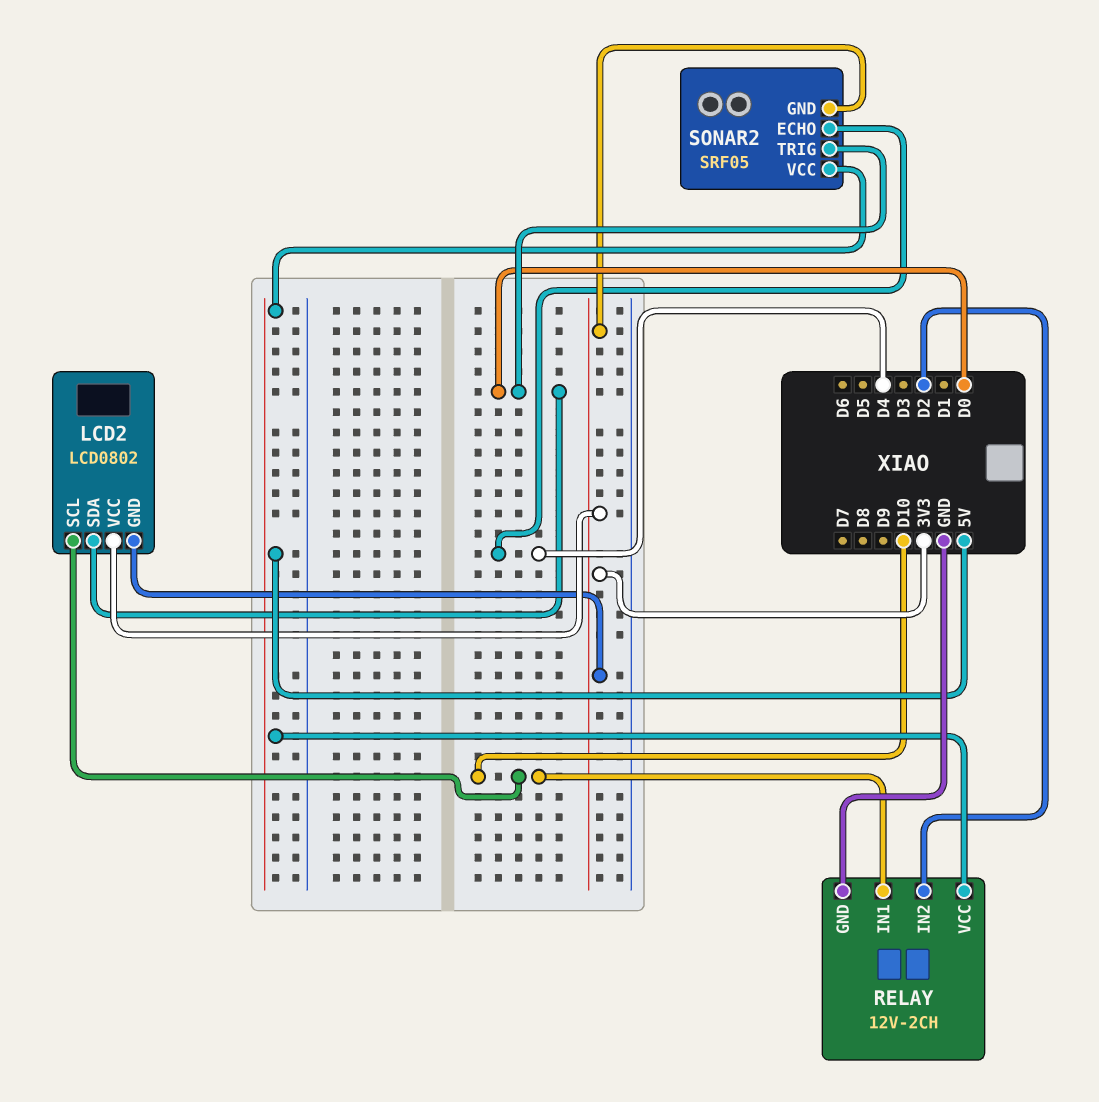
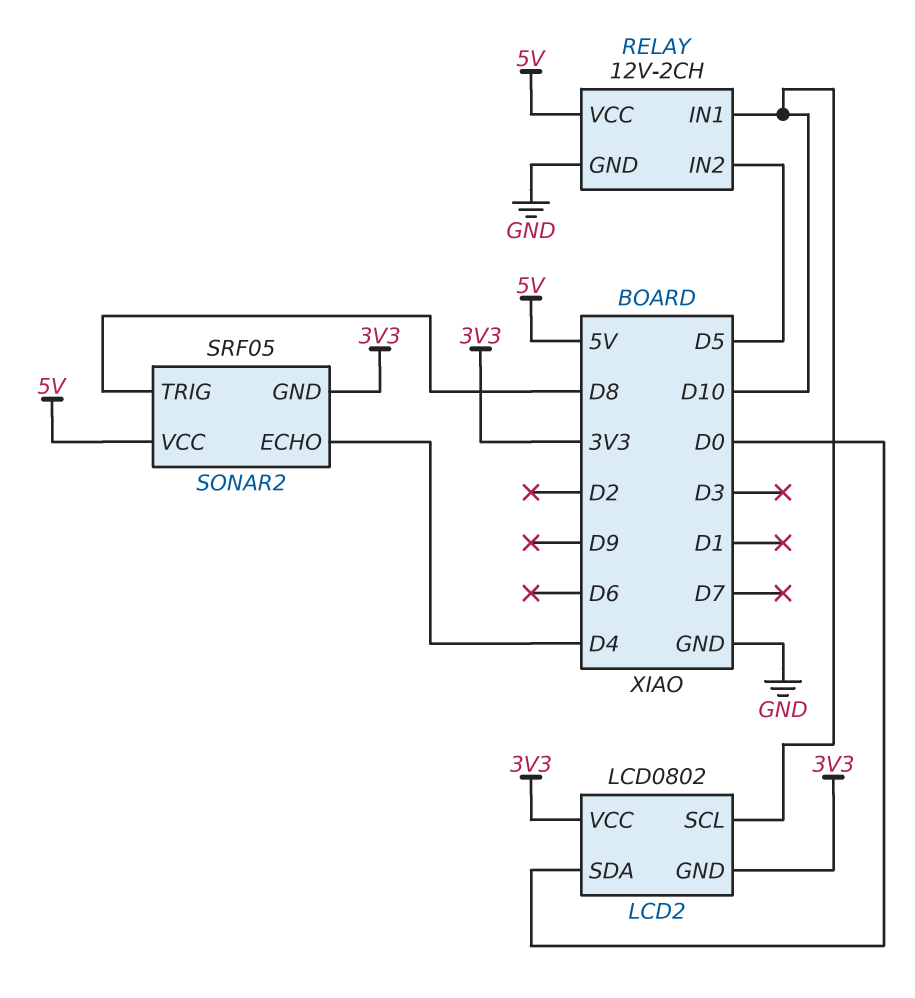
RELAY pin IN2: D2 -> D5
SONAR2 pin TRIG: D0 -> D8

